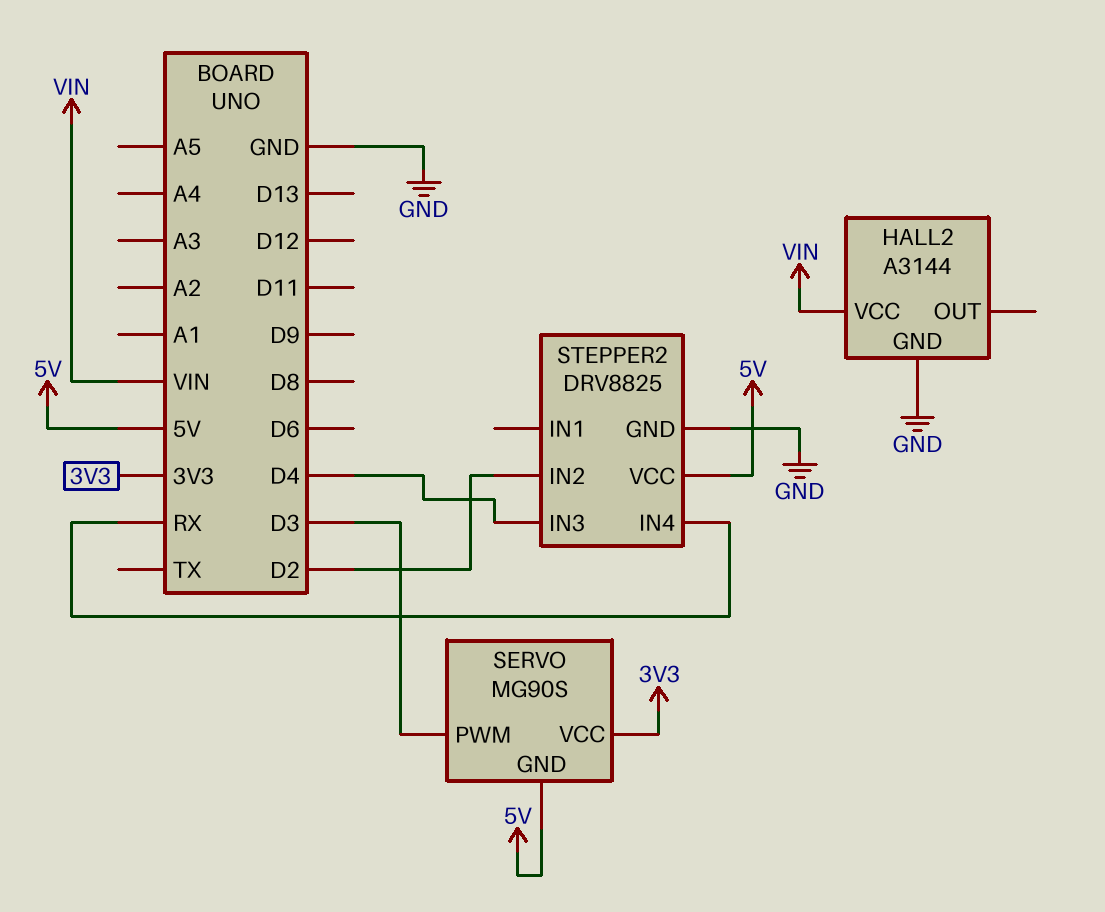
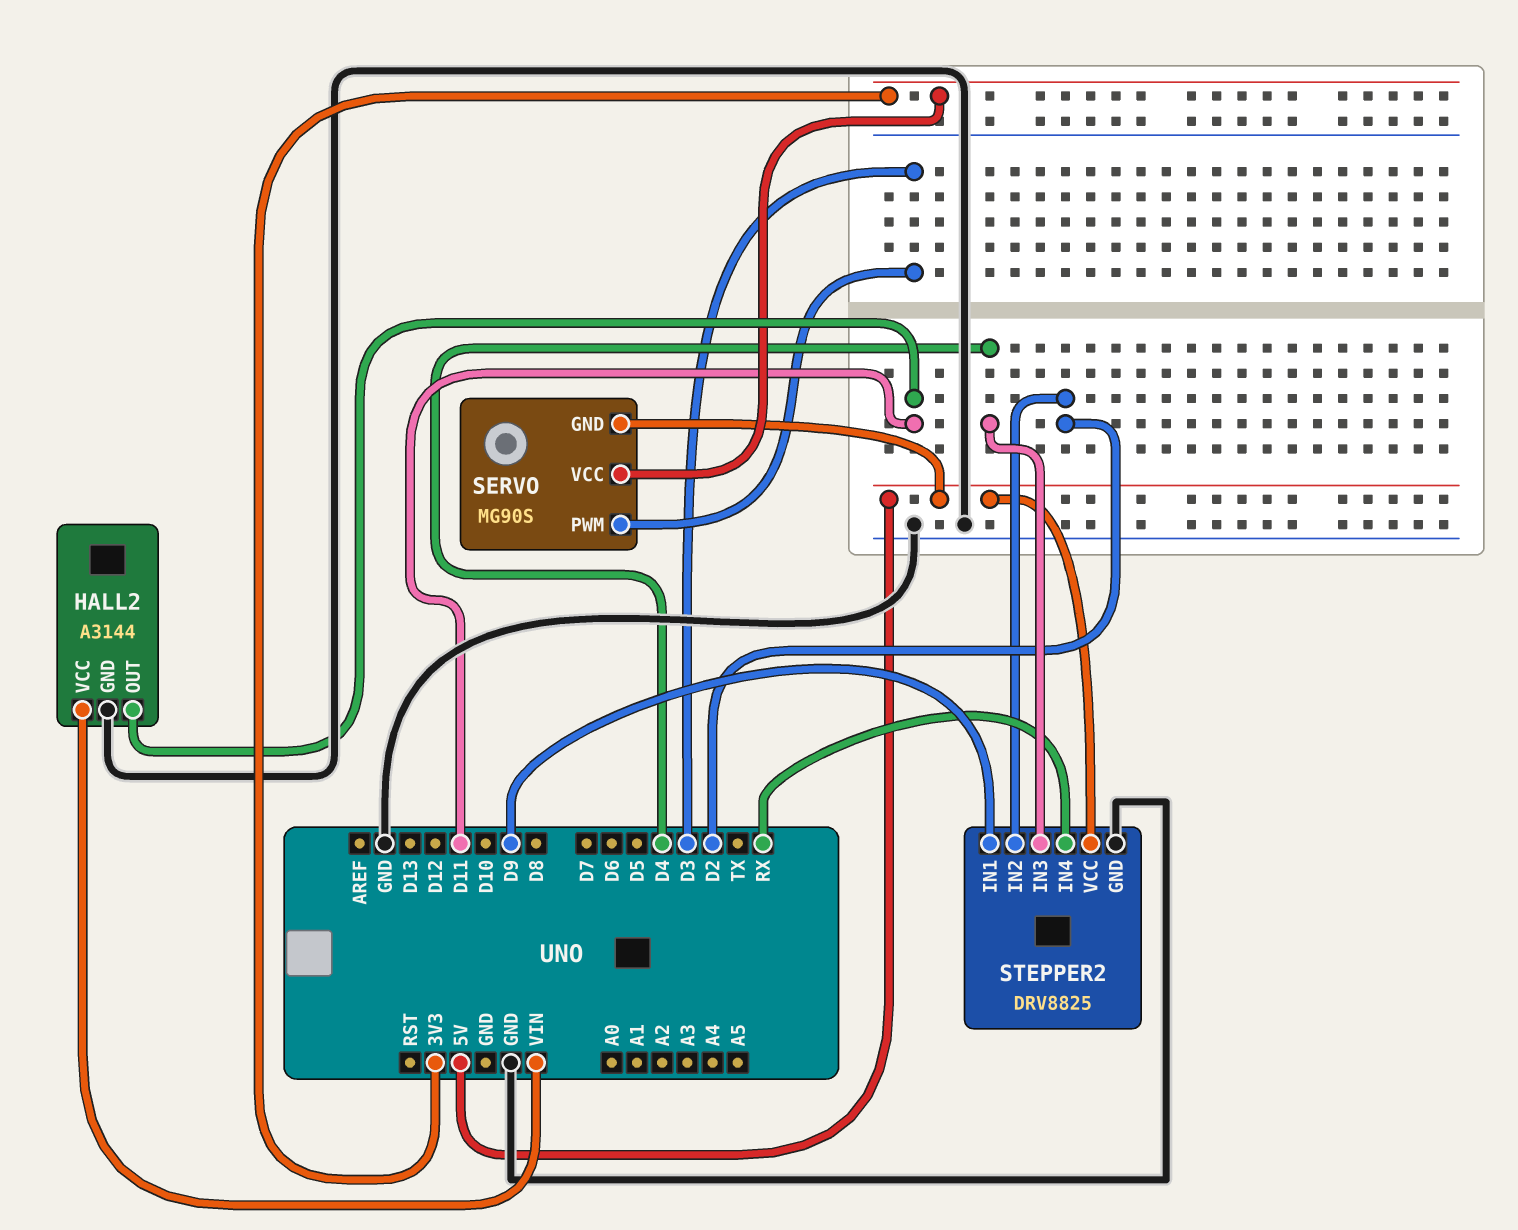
HALL2 pin OUT: none -> D11
STEPPER2 pin IN1: none -> D9

